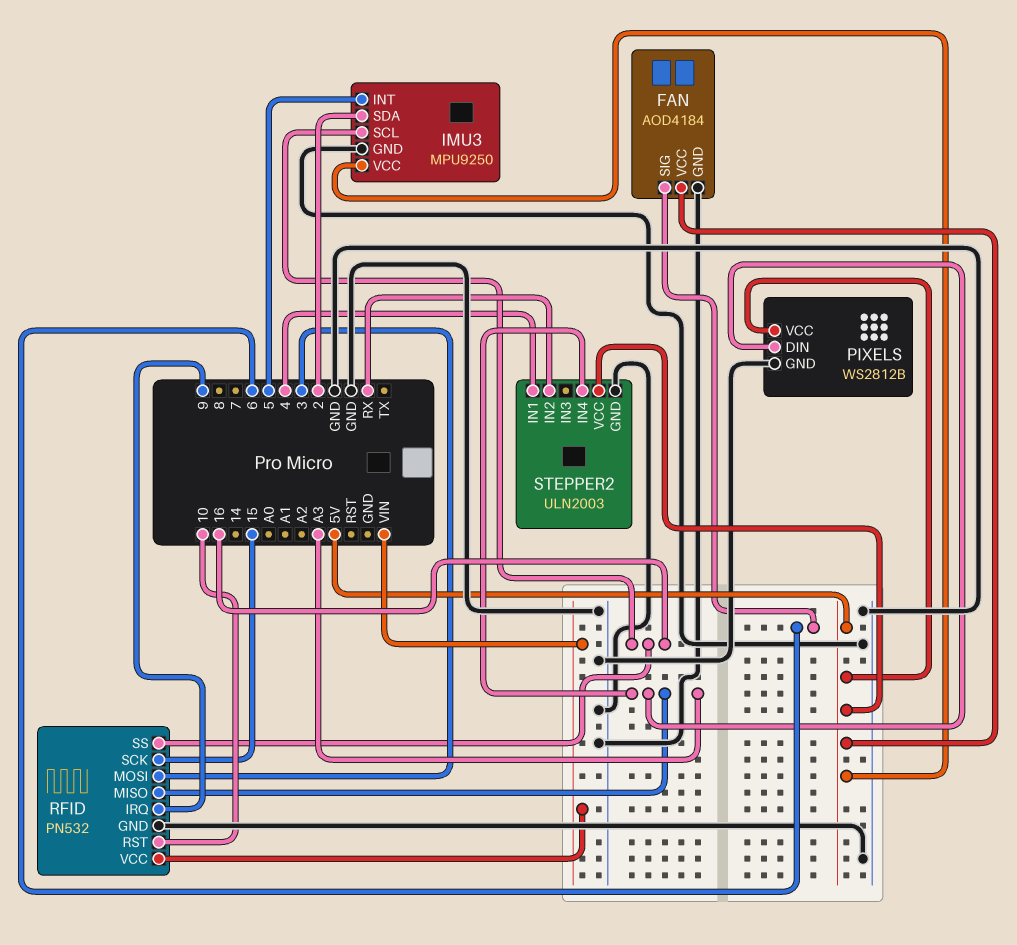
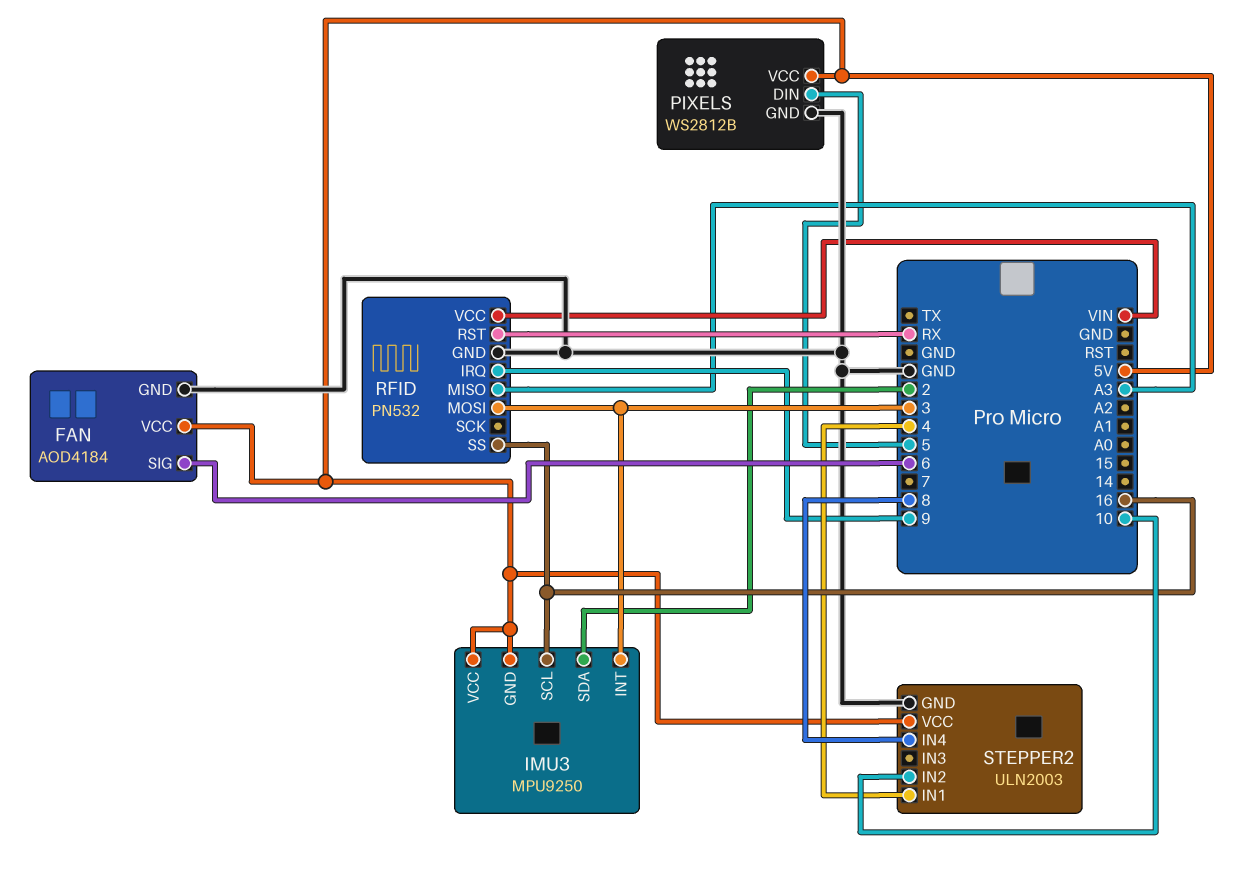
IMU3 pin GND: GND -> 5V
IMU3 pin INT: 5 -> 3
PIXELS pin DIN: A3 -> 5
RFID pin RST: 10 -> RX
RFID pin SCK: 15 -> none
STEPPER2 pin IN2: RX -> 10
STEPPER2 pin IN4: A3 -> 8

